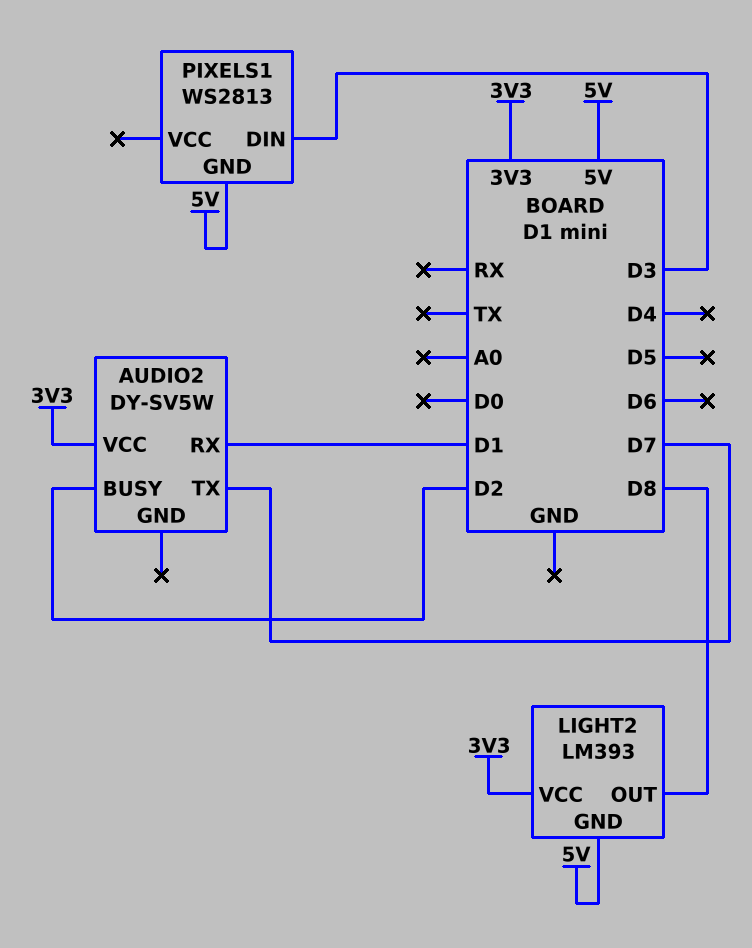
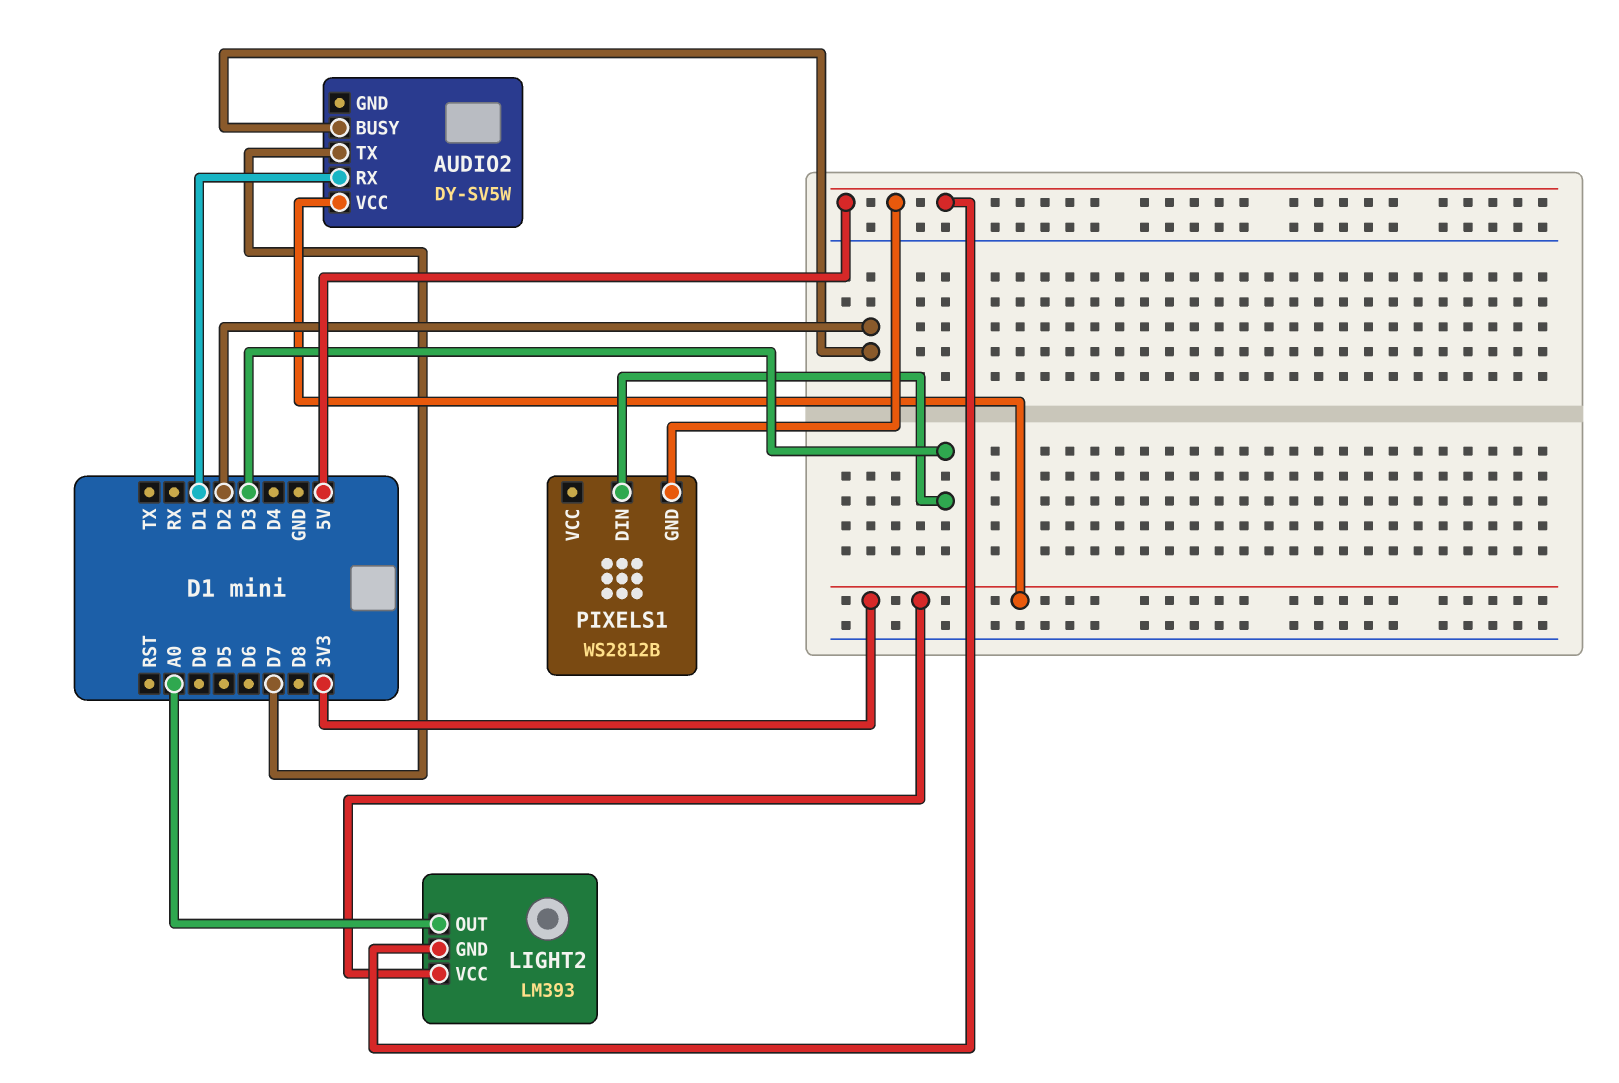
LIGHT2 pin OUT: D8 -> A0
PIXELS1: WS2813 -> WS2812B

